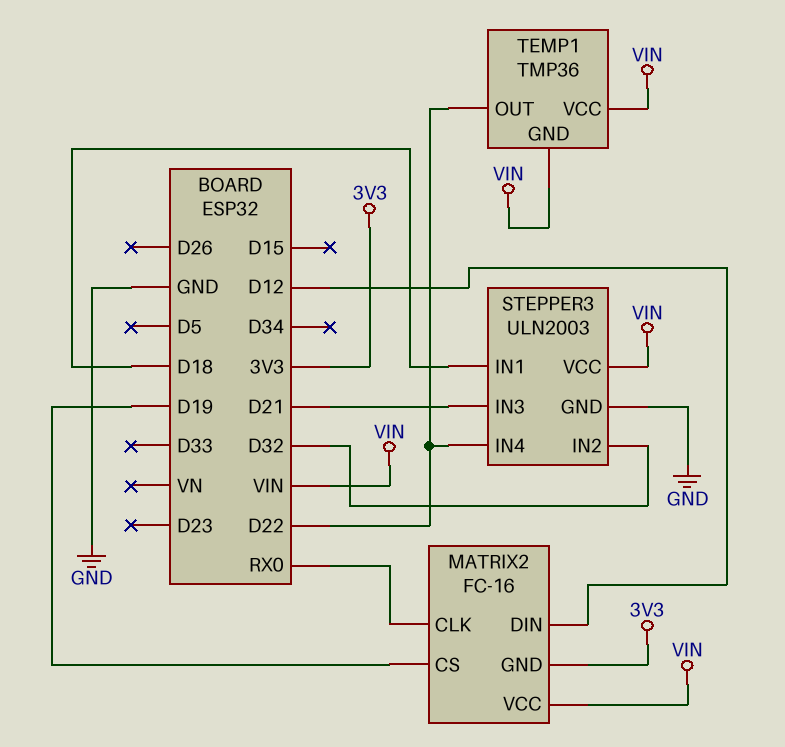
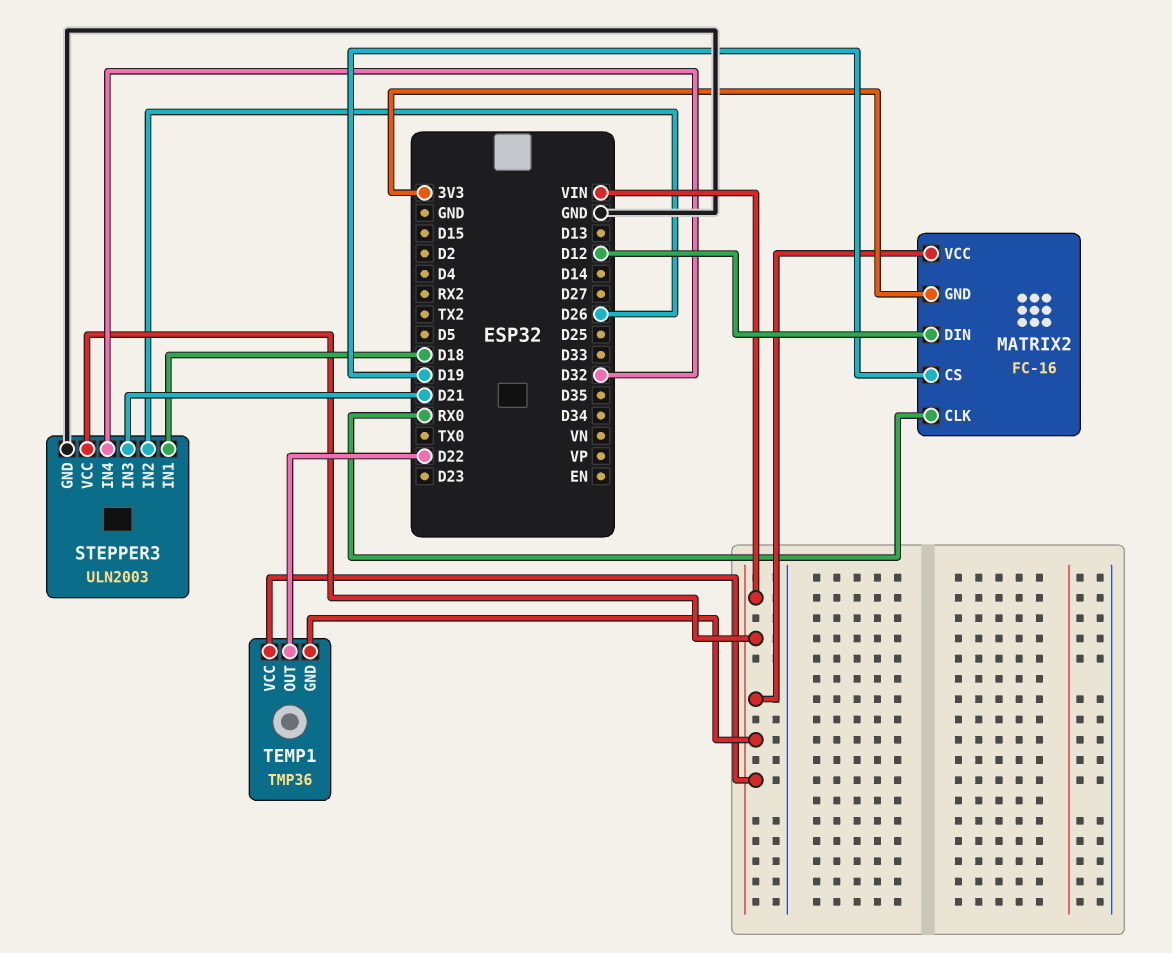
STEPPER3 pin IN2: D32 -> D26
STEPPER3 pin IN4: D22 -> D32

